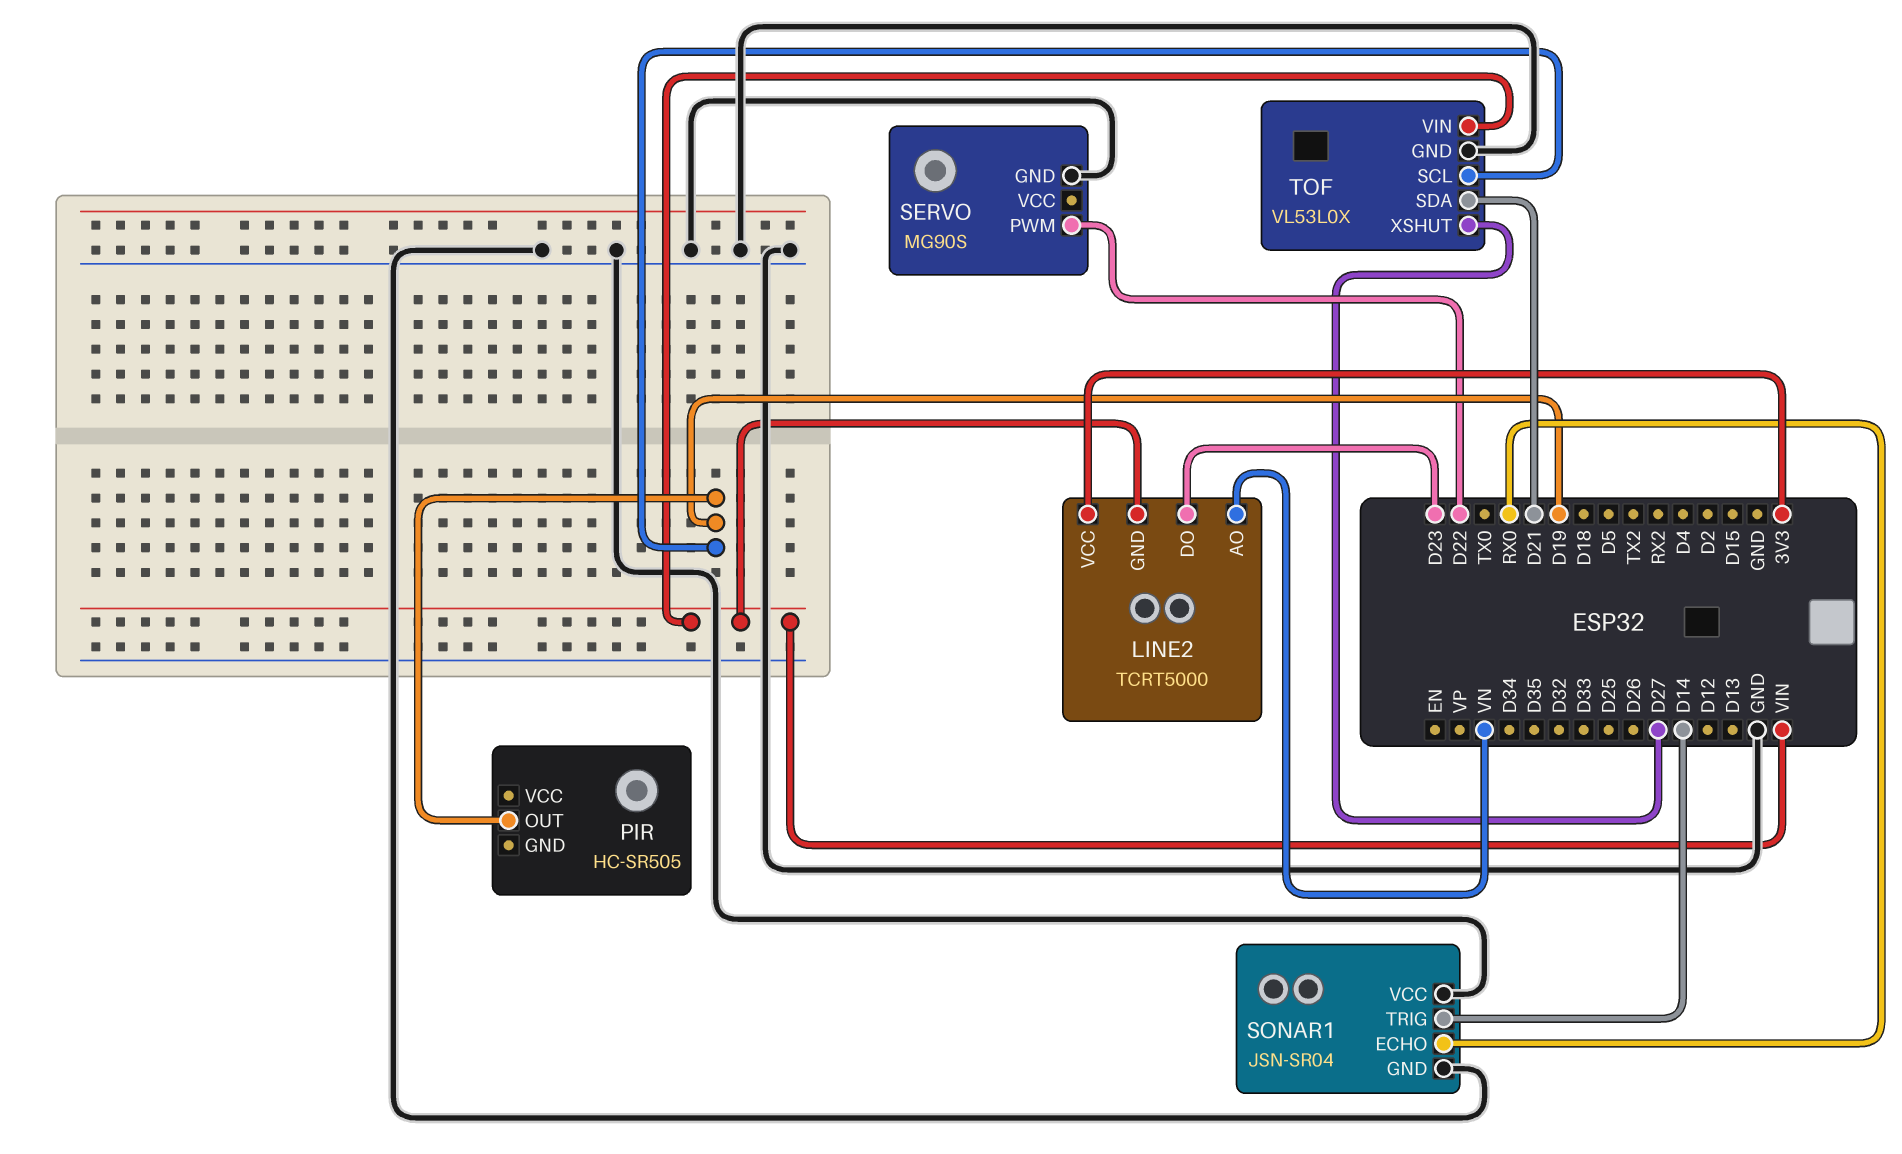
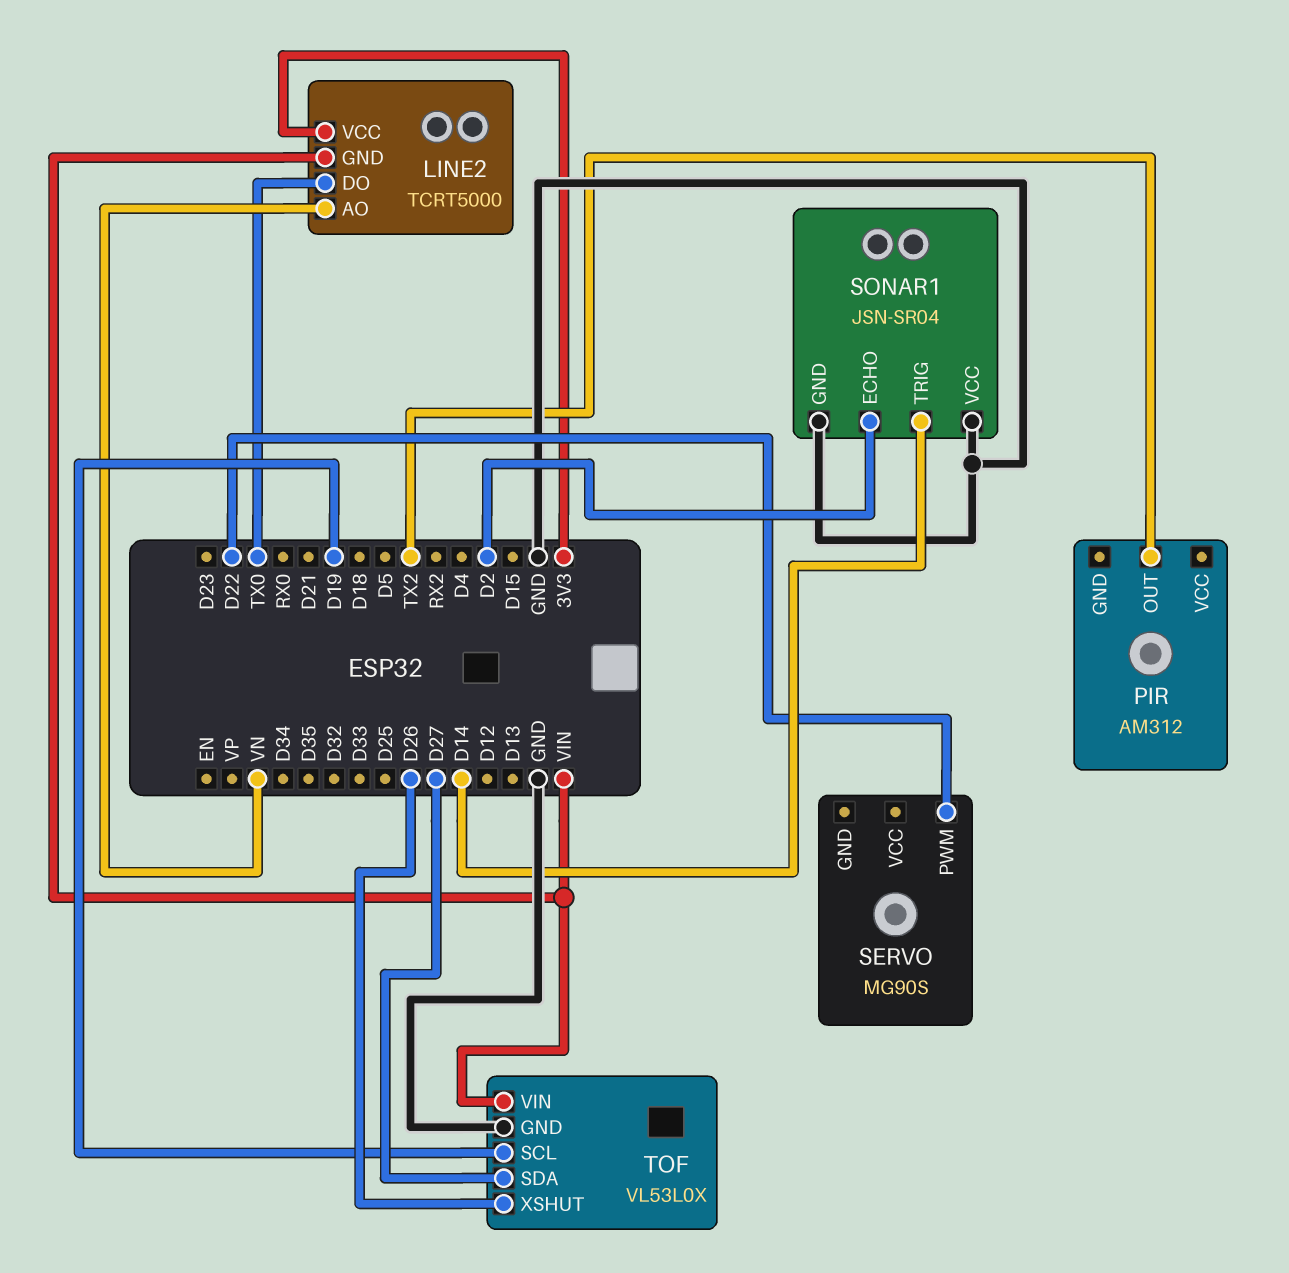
LINE2 pin DO: D23 -> TX0
PIR: HC-SR505 -> AM312
PIR pin OUT: D19 -> TX2
SERVO pin GND: GND -> none
SONAR1 pin ECHO: RX0 -> D2
TOF pin SDA: D21 -> D27
TOF pin XSHUT: D27 -> D26

